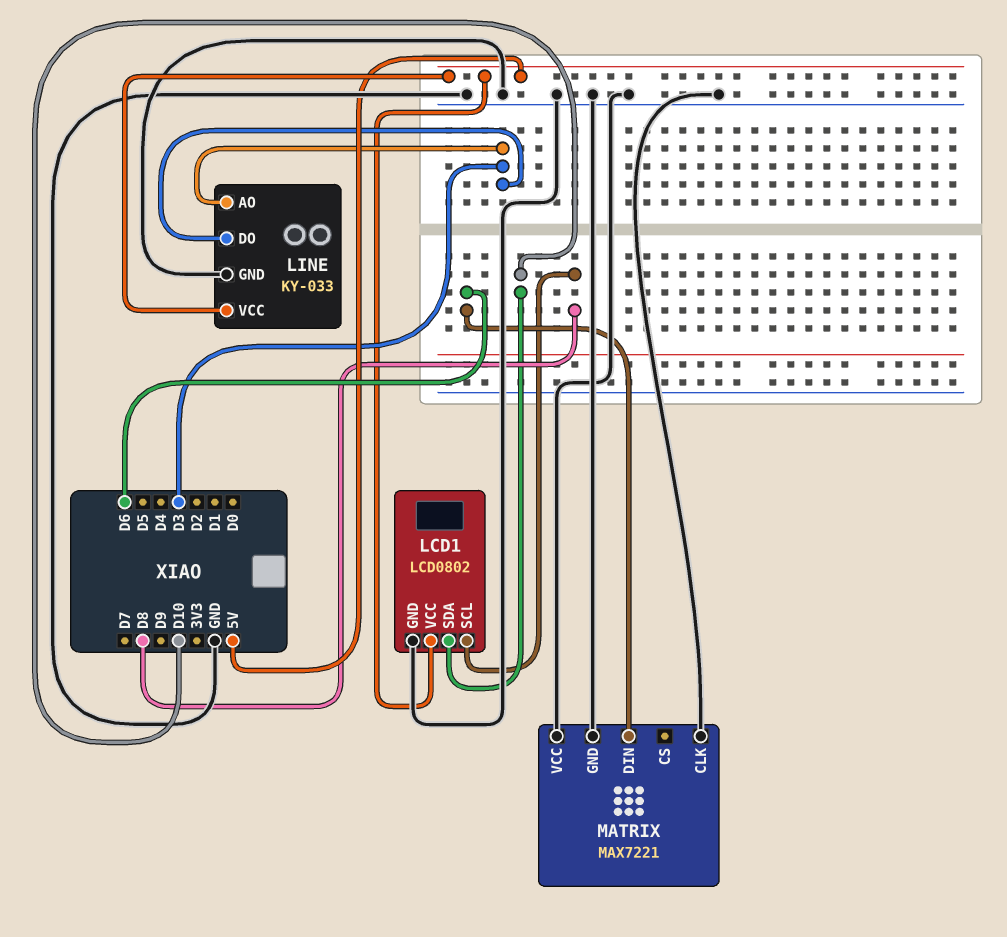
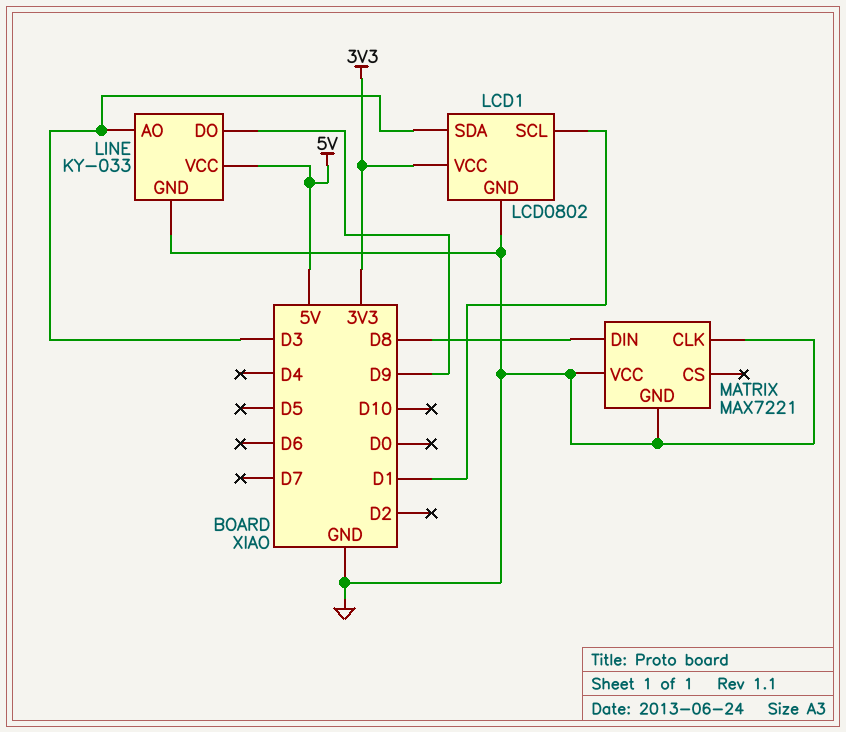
LCD1 pin SCL: D8 -> D1
LCD1 pin SDA: D10 -> D3
LCD1 pin VCC: 5V -> 3V3
LINE pin DO: D3 -> D9
MATRIX pin DIN: D6 -> D8

